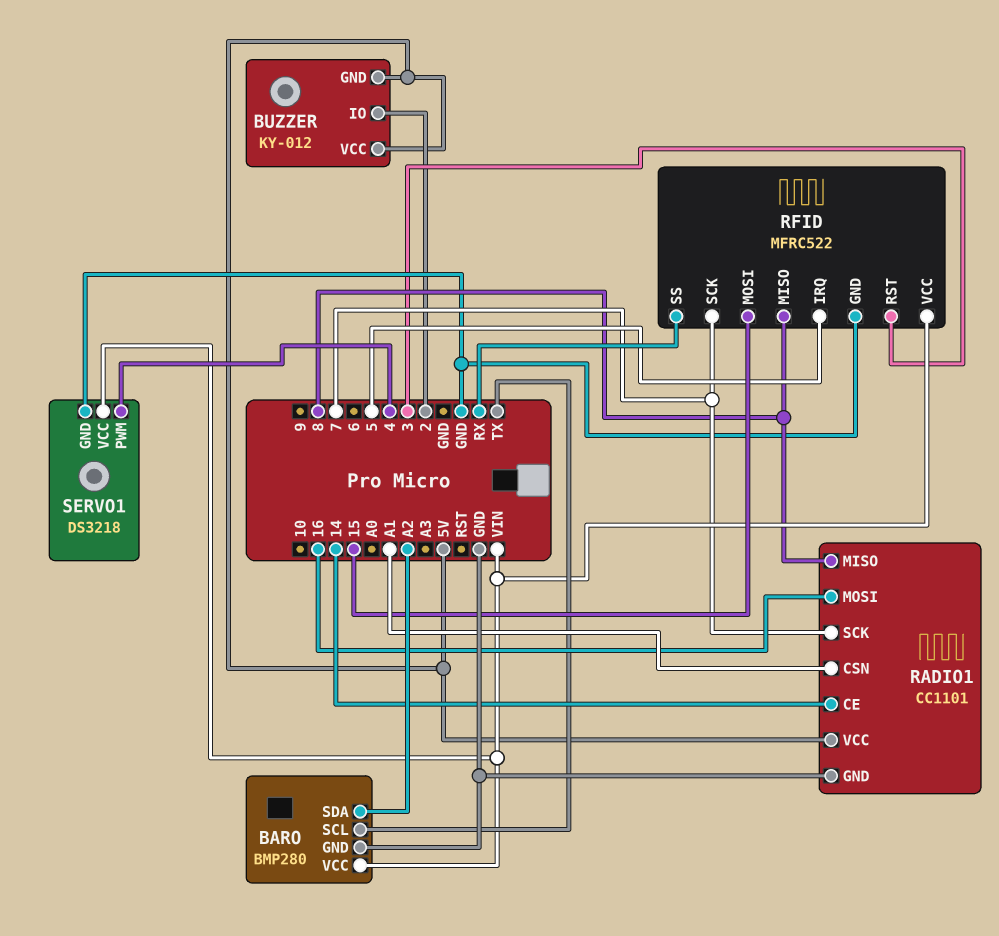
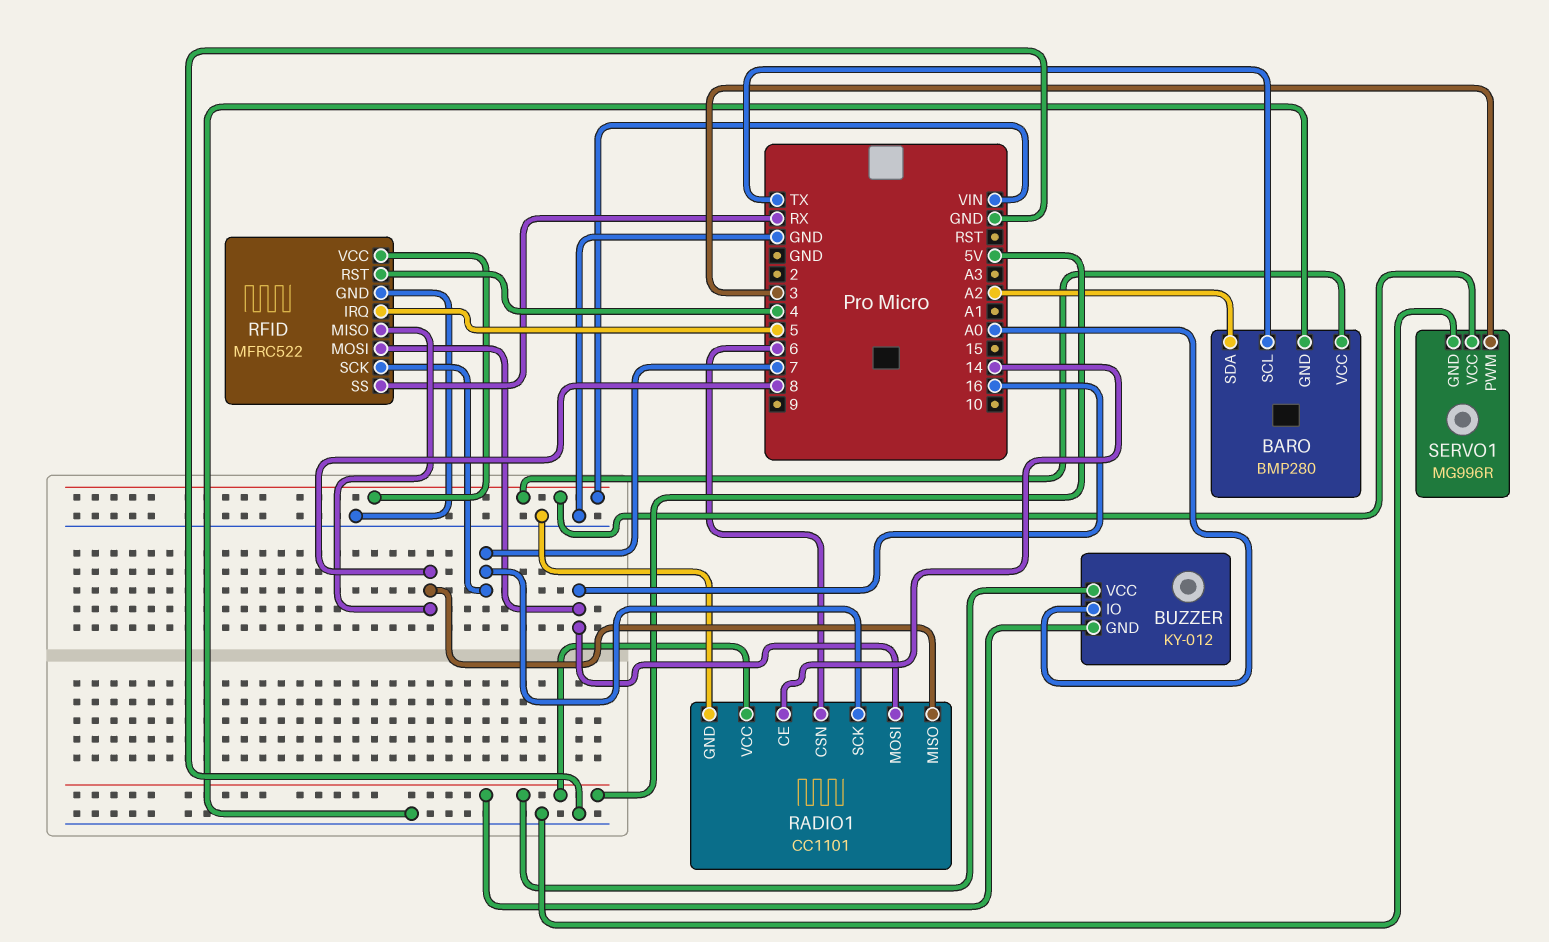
BUZZER pin IO: 2 -> A0
RADIO1 pin CSN: A1 -> 6
RFID pin MOSI: 15 -> 16
RFID pin RST: 3 -> 4
SERVO1: DS3218 -> MG996R
SERVO1 pin PWM: 4 -> 3

